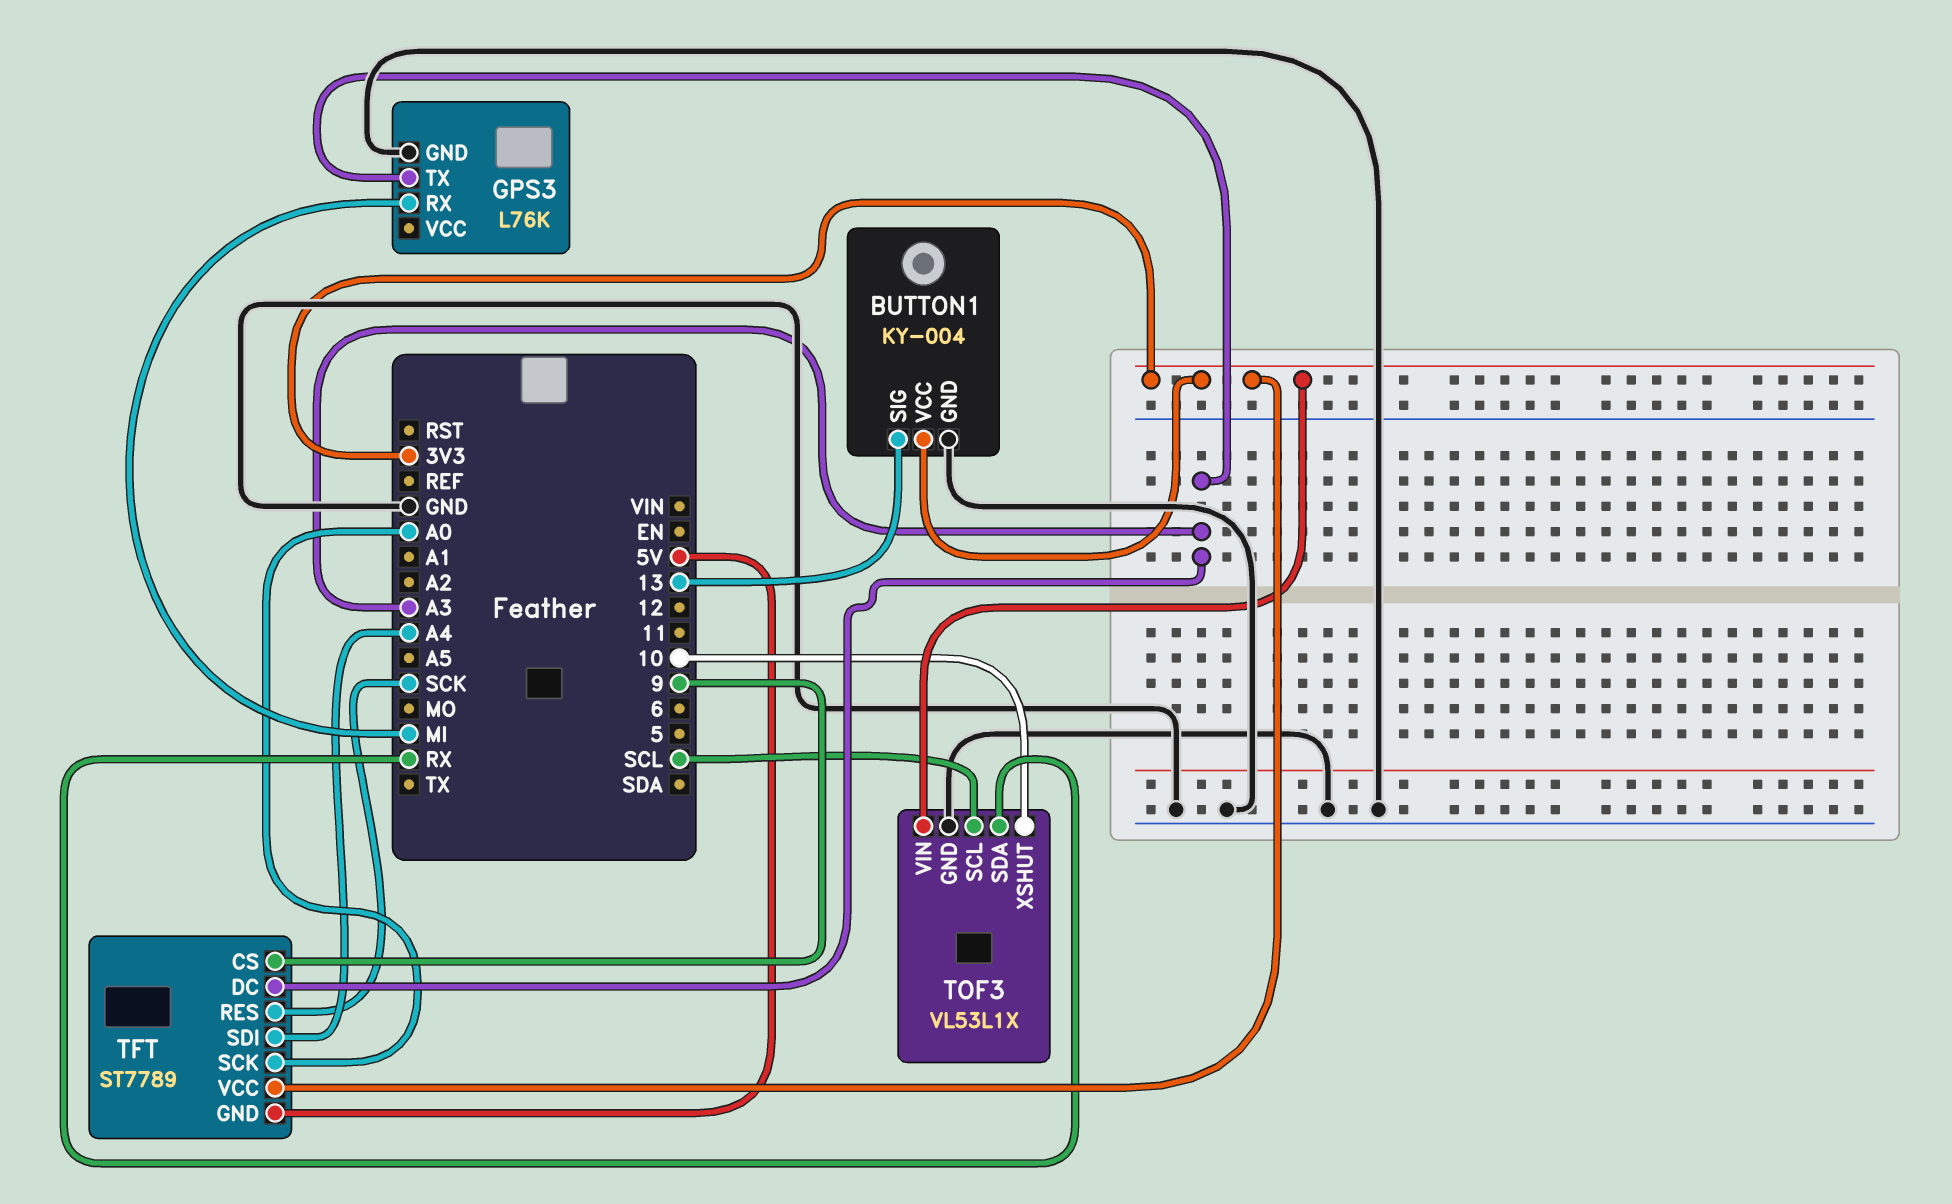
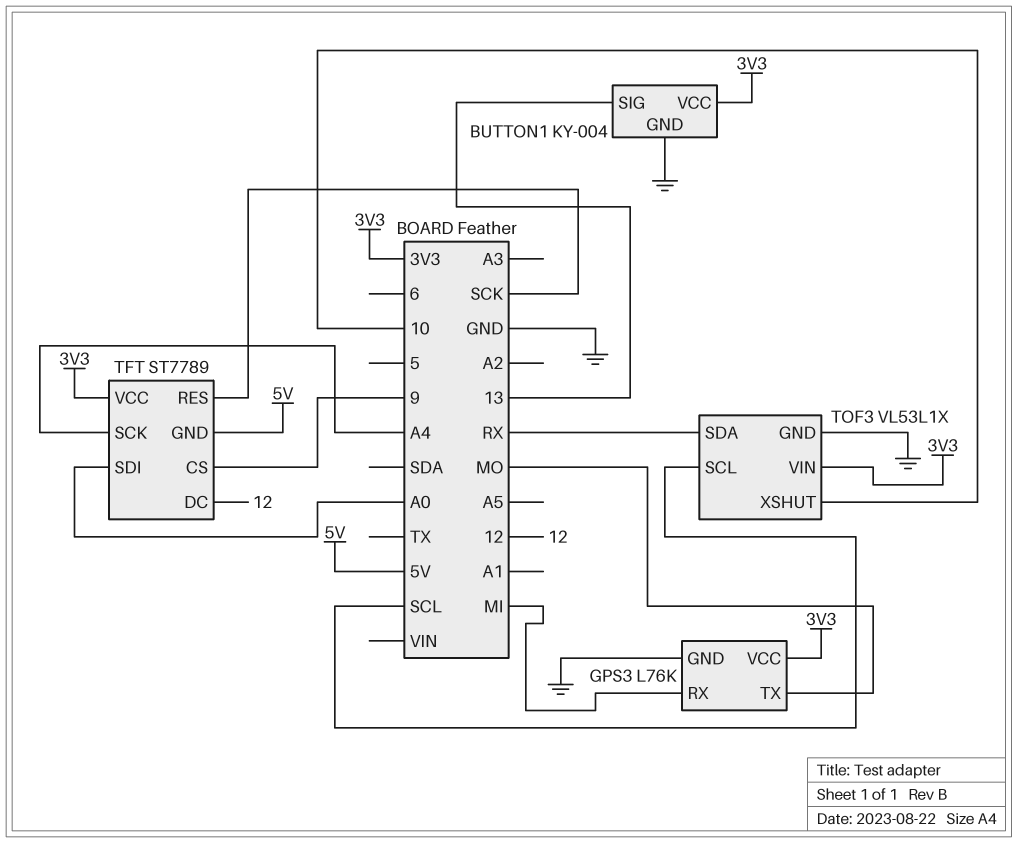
GPS3 pin TX: A3 -> MO
GPS3 pin VCC: none -> 3V3
TFT pin DC: A3 -> 12
TFT pin SCK: A0 -> A4
TFT pin SDI: A4 -> A0

